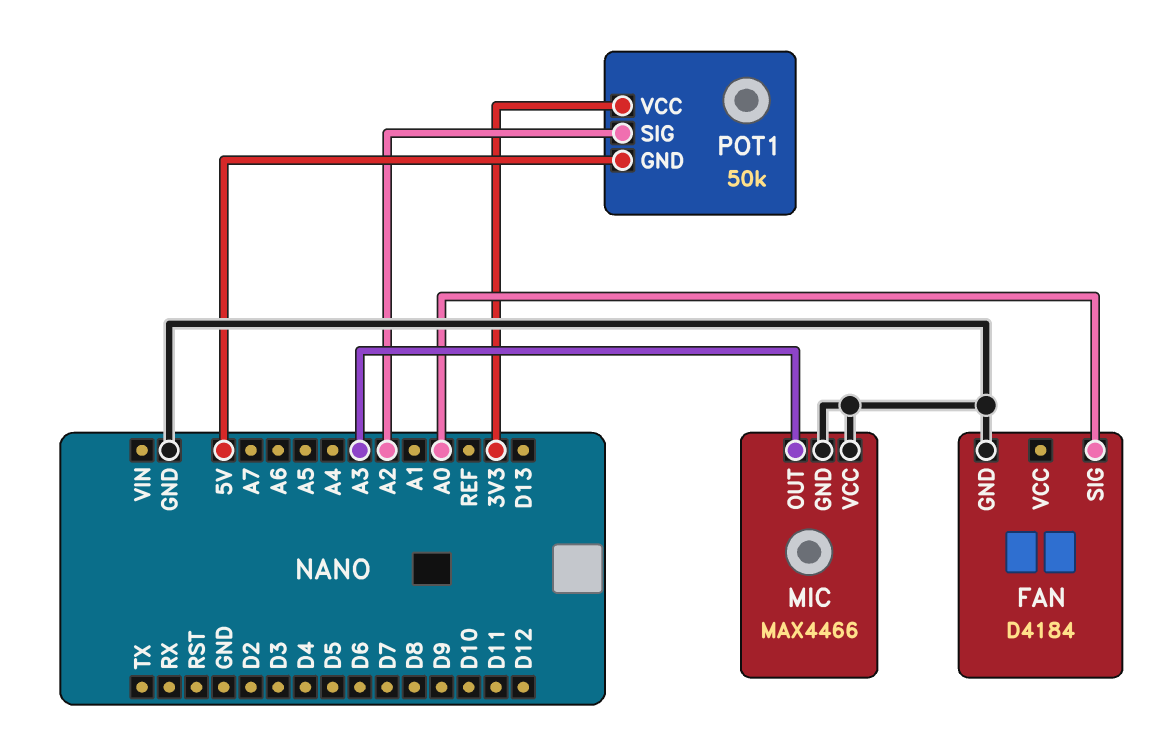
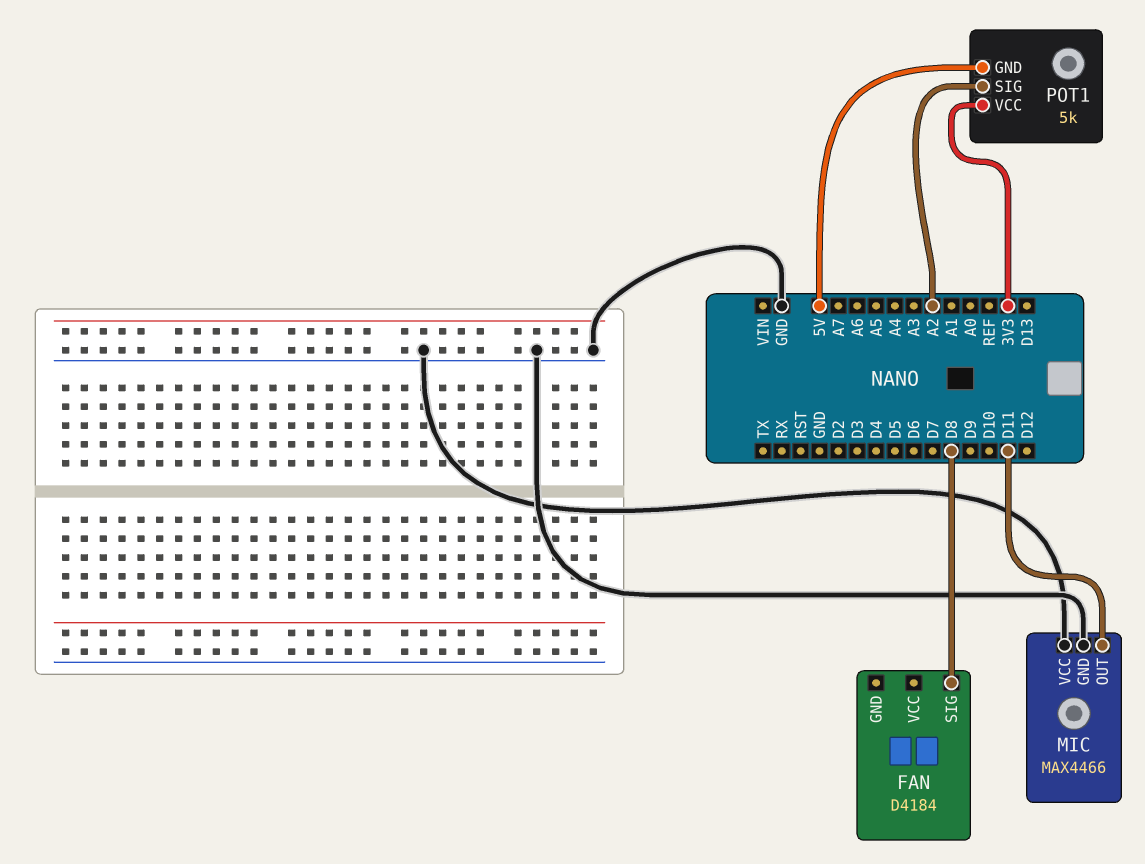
FAN pin GND: GND -> none
FAN pin SIG: A0 -> D8
MIC pin OUT: A3 -> D11
POT1: 50k -> 5k

